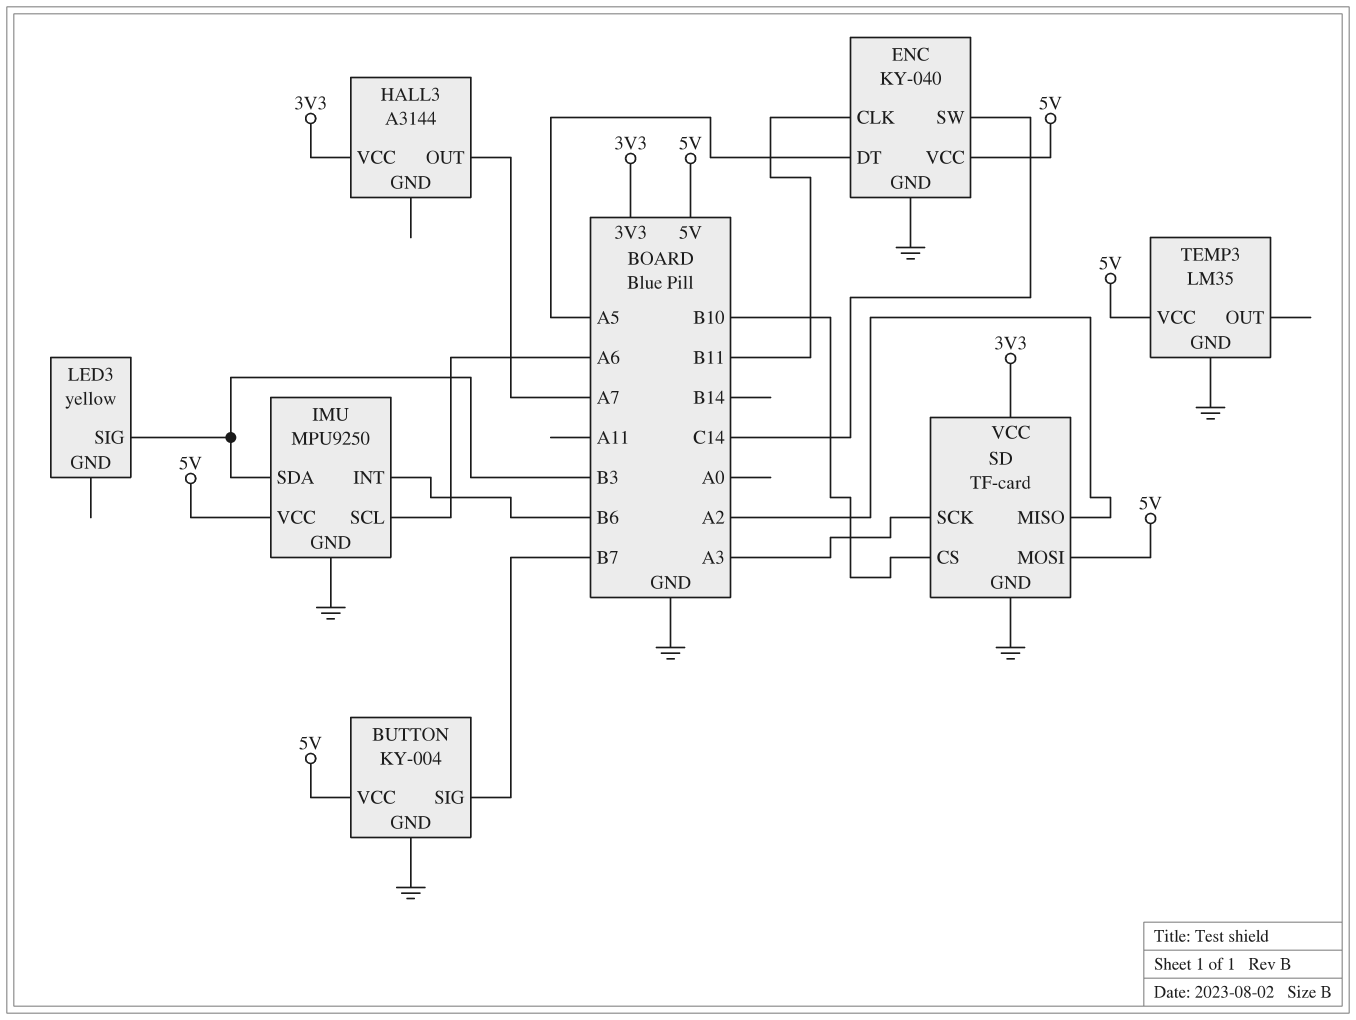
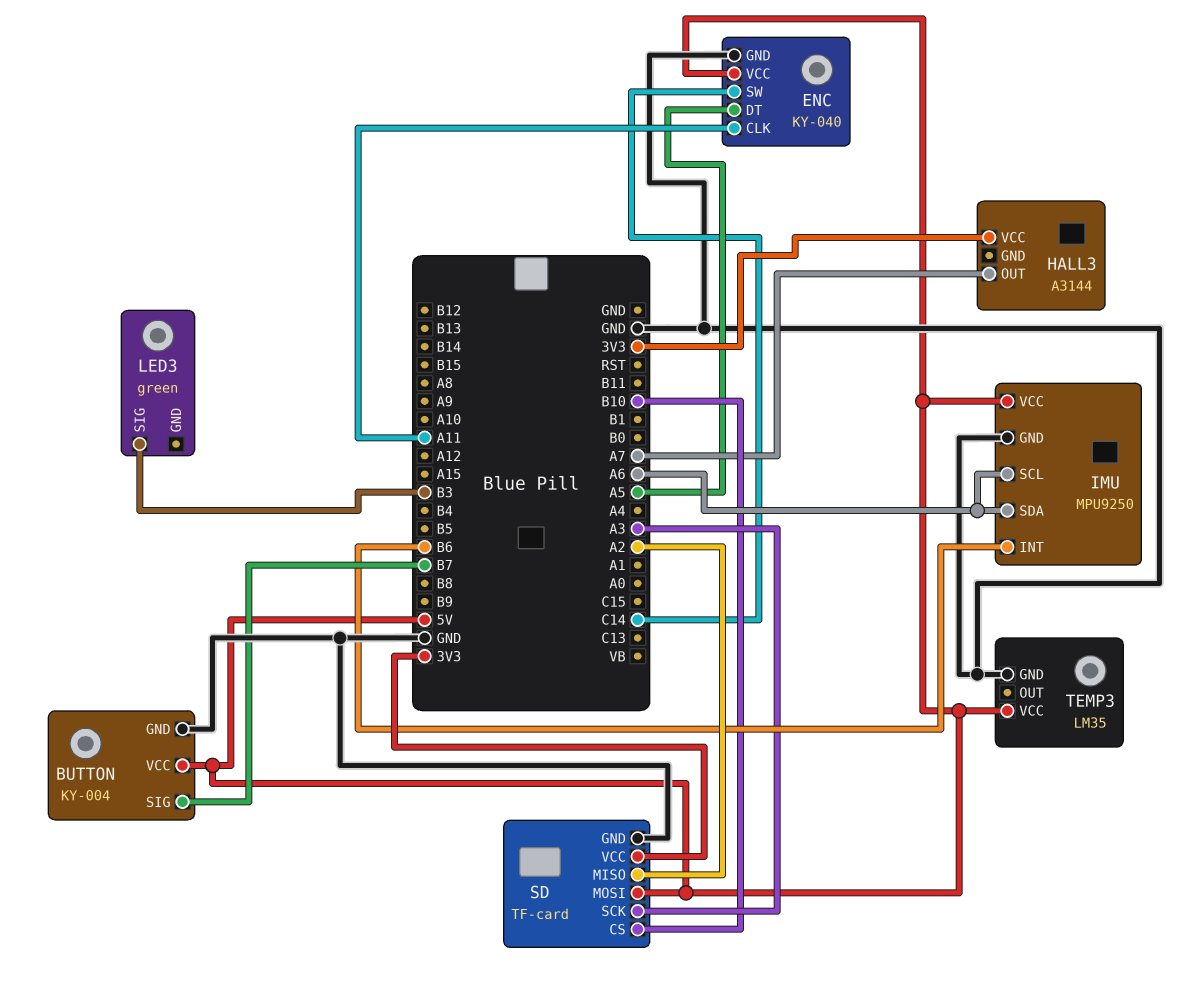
ENC pin CLK: B11 -> A11
IMU pin SDA: B3 -> A6
LED3: yellow -> green

